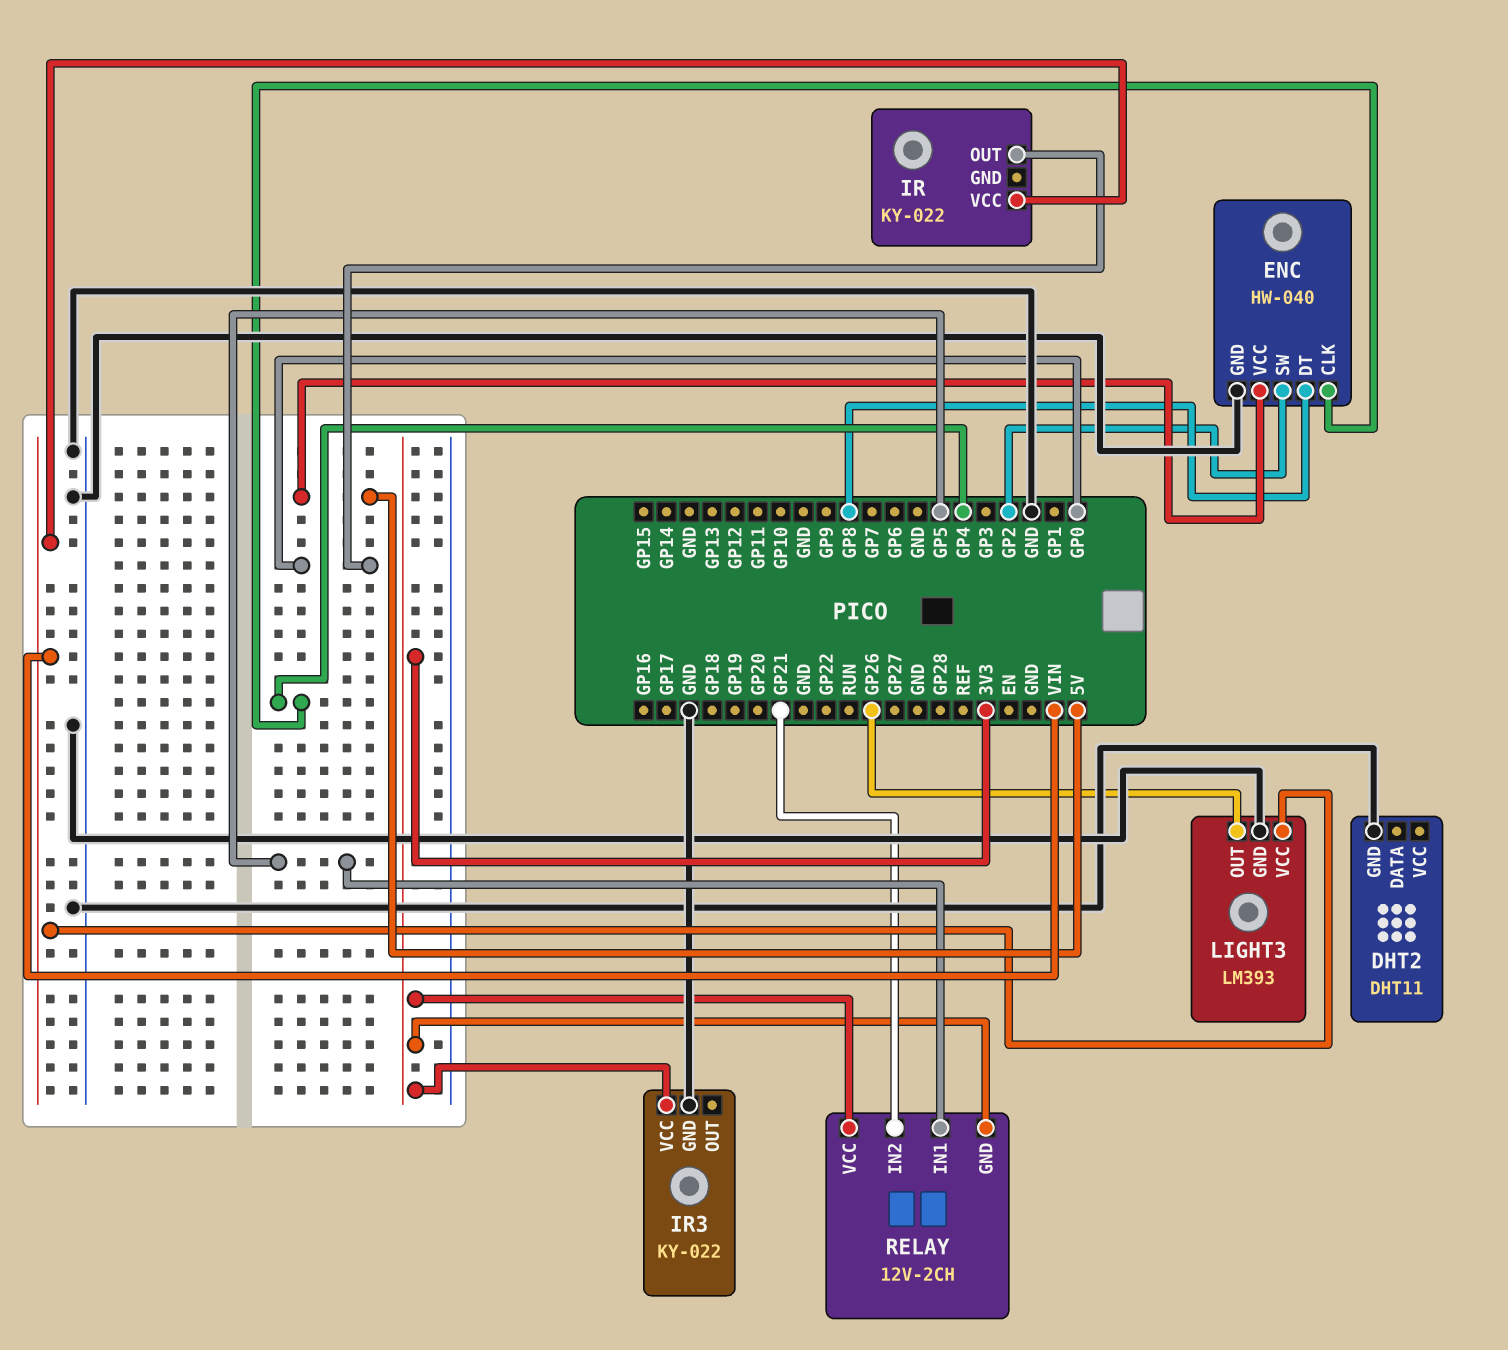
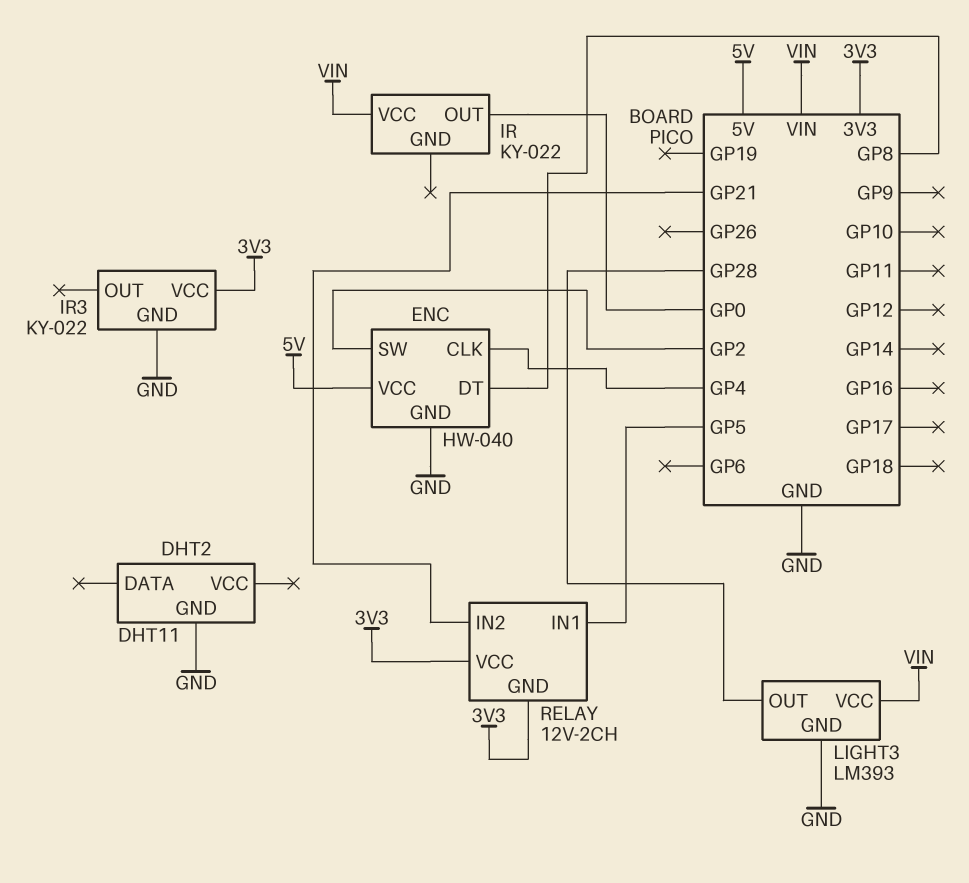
LIGHT3 pin OUT: GP26 -> GP28

